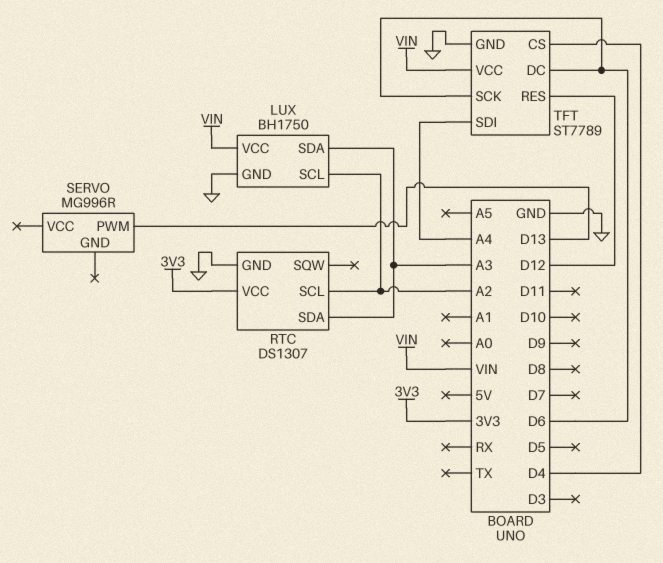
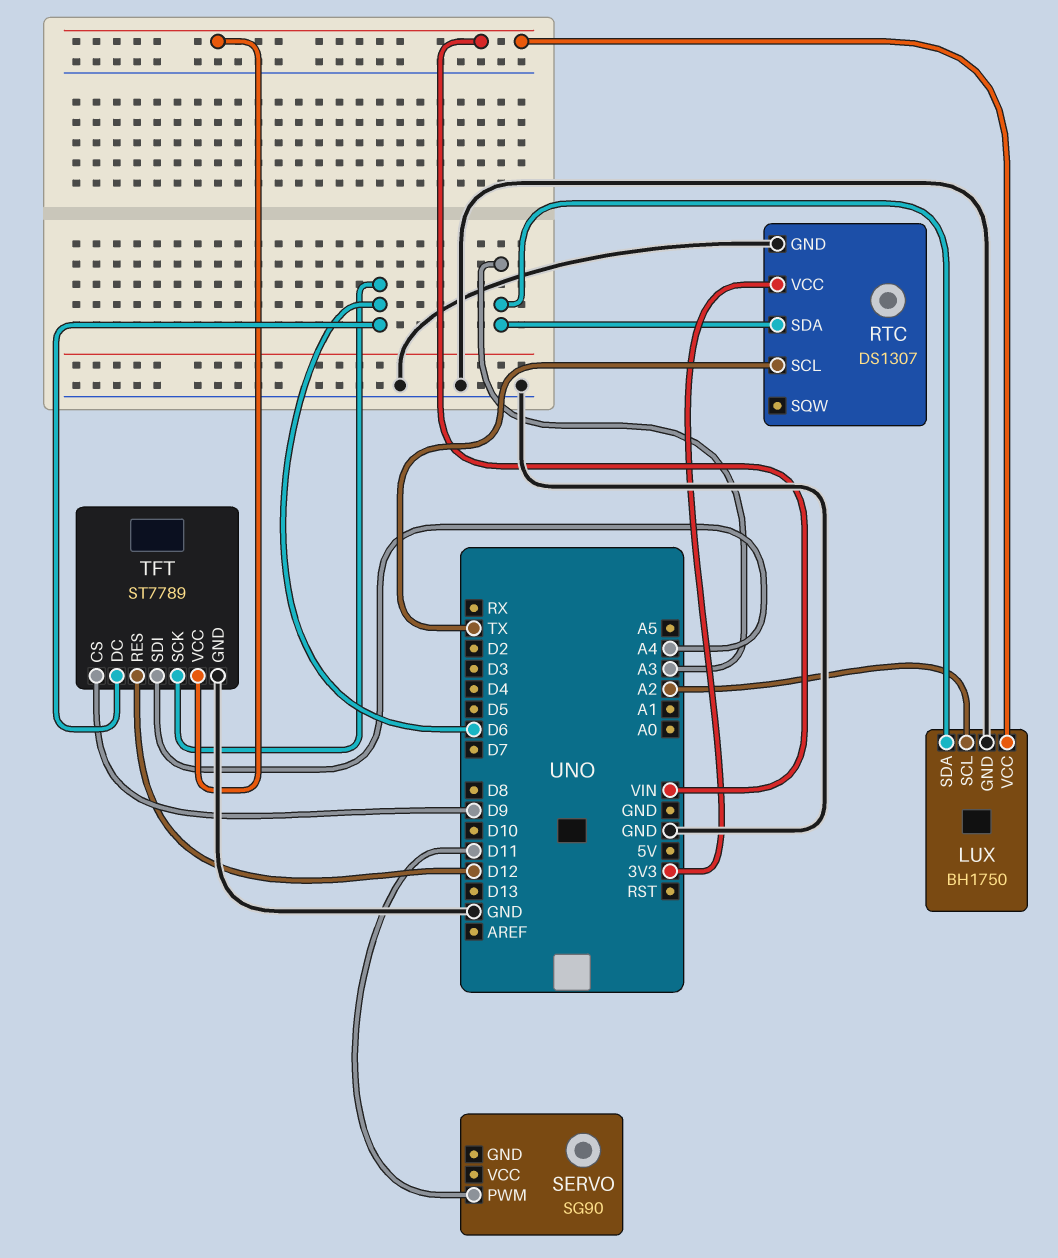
RTC pin SCL: A2 -> TX
SERVO: MG996R -> SG90
SERVO pin PWM: D13 -> D11
TFT pin CS: D4 -> D9

